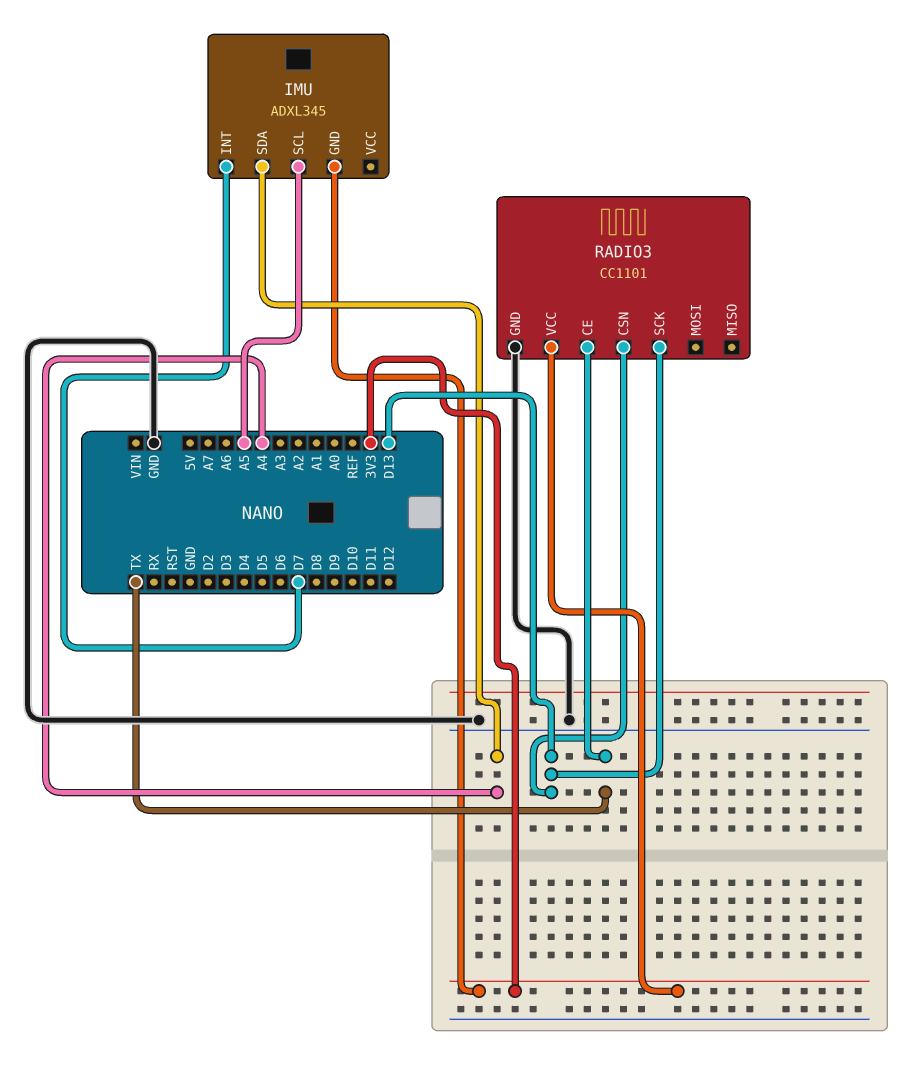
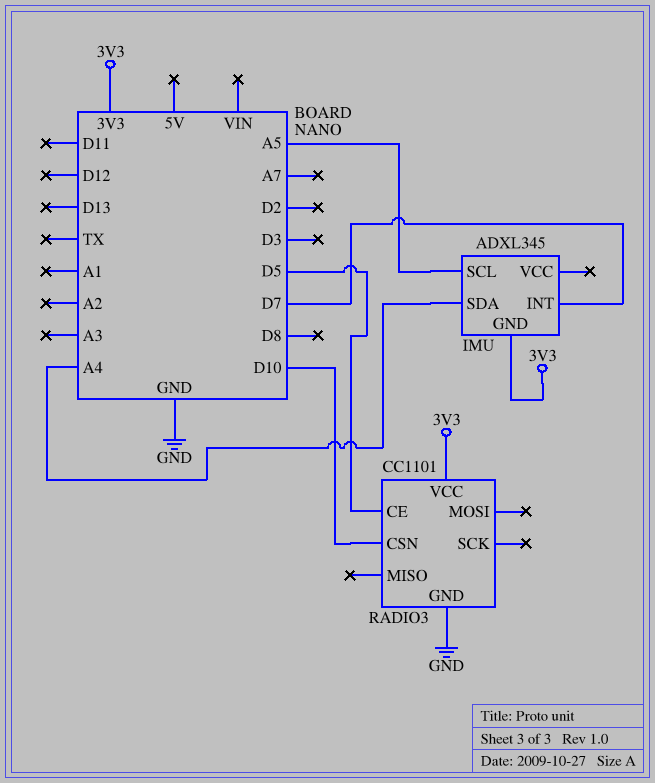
RADIO3 pin CE: TX -> D5
RADIO3 pin CSN: D13 -> D10
RADIO3 pin SCK: D13 -> none

